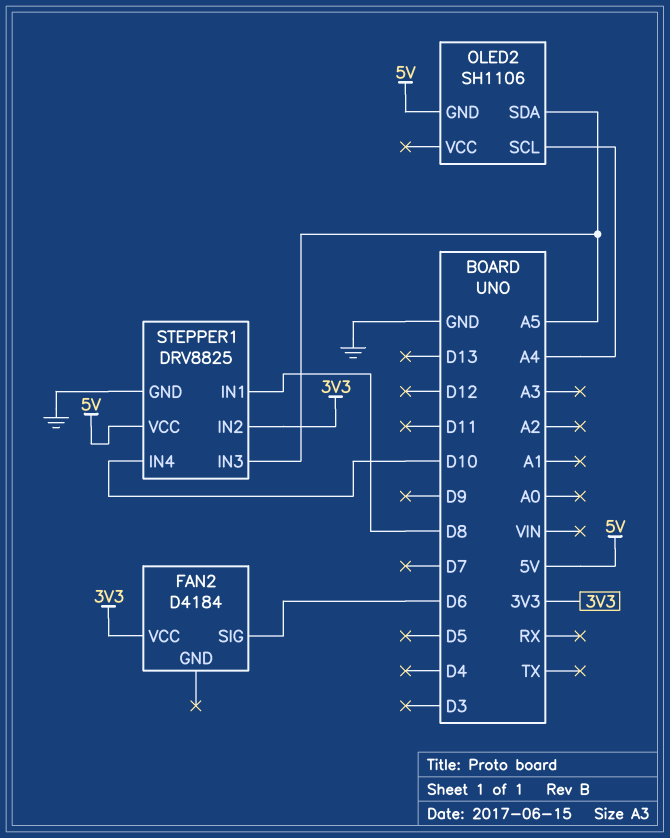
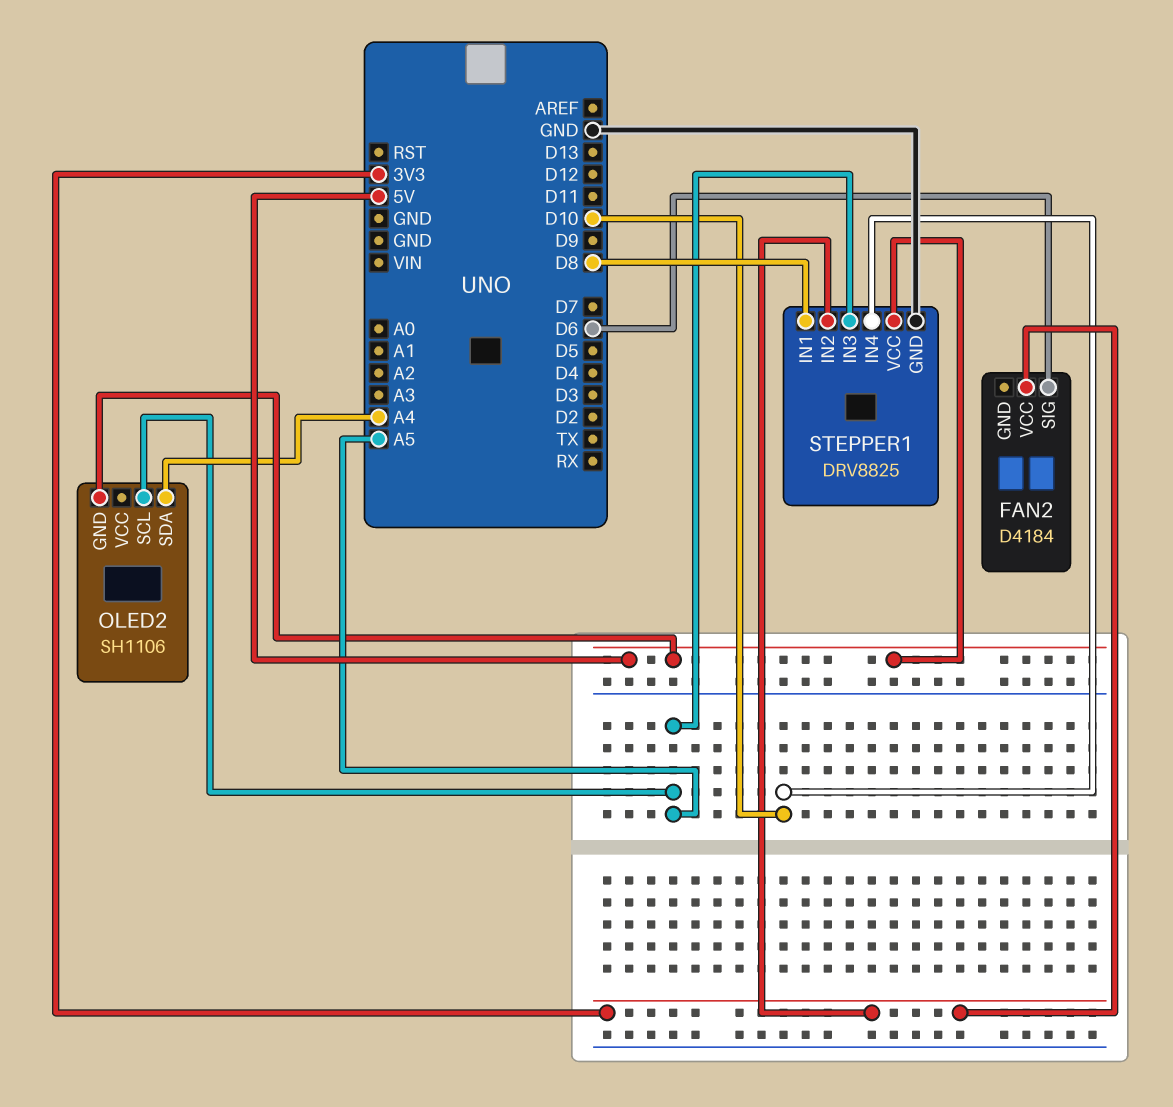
OLED2 pin SCL: A4 -> A5
OLED2 pin SDA: A5 -> A4

